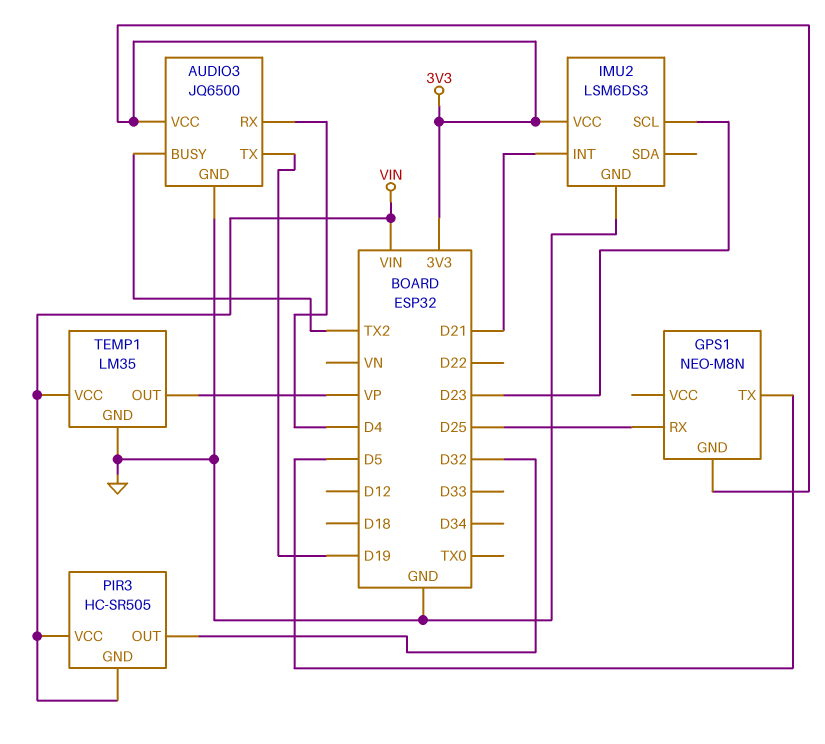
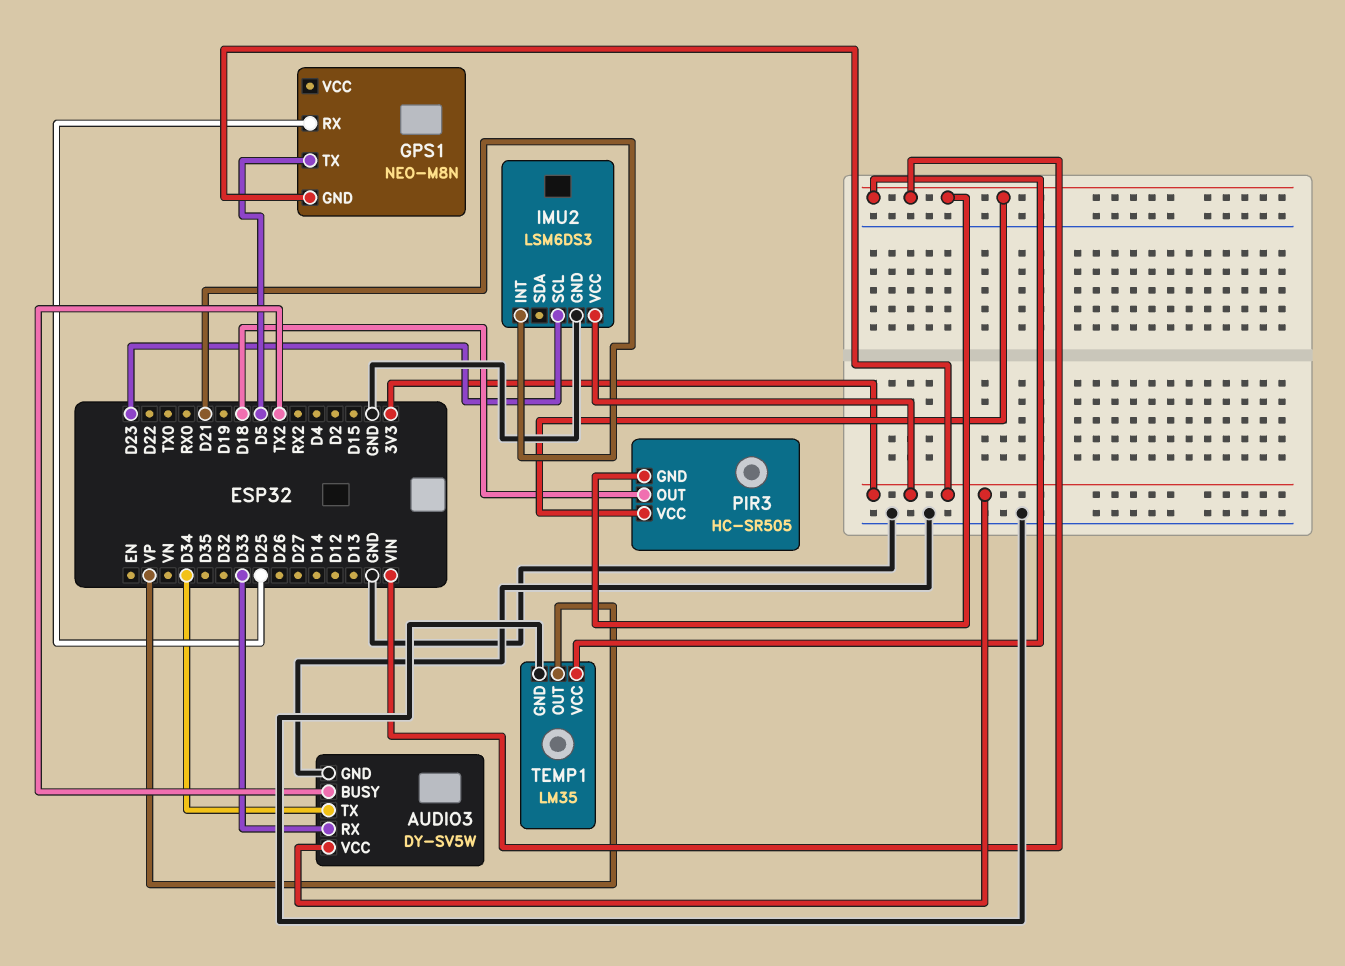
AUDIO3: JQ6500 -> DY-SV5W
AUDIO3 pin RX: D4 -> D33
AUDIO3 pin TX: D19 -> D34
PIR3 pin OUT: D32 -> D18

